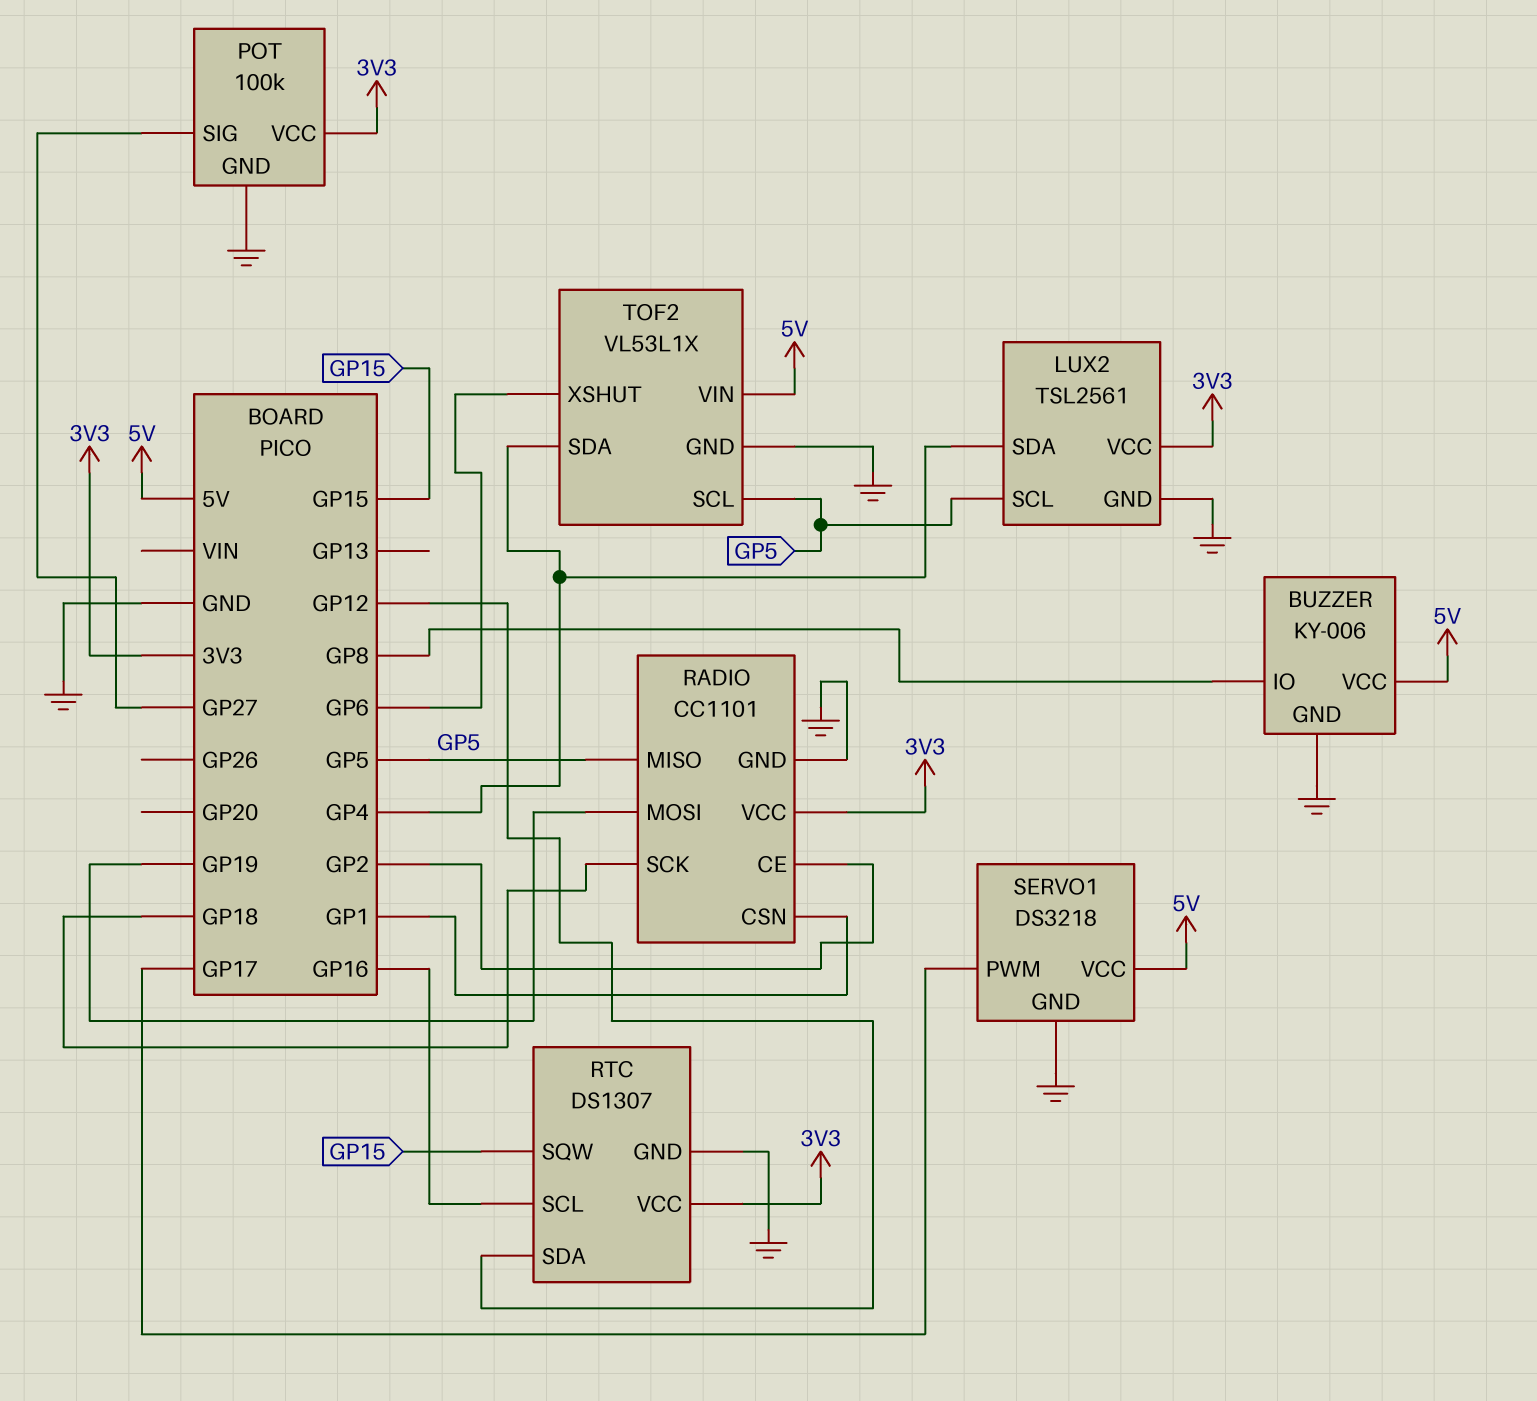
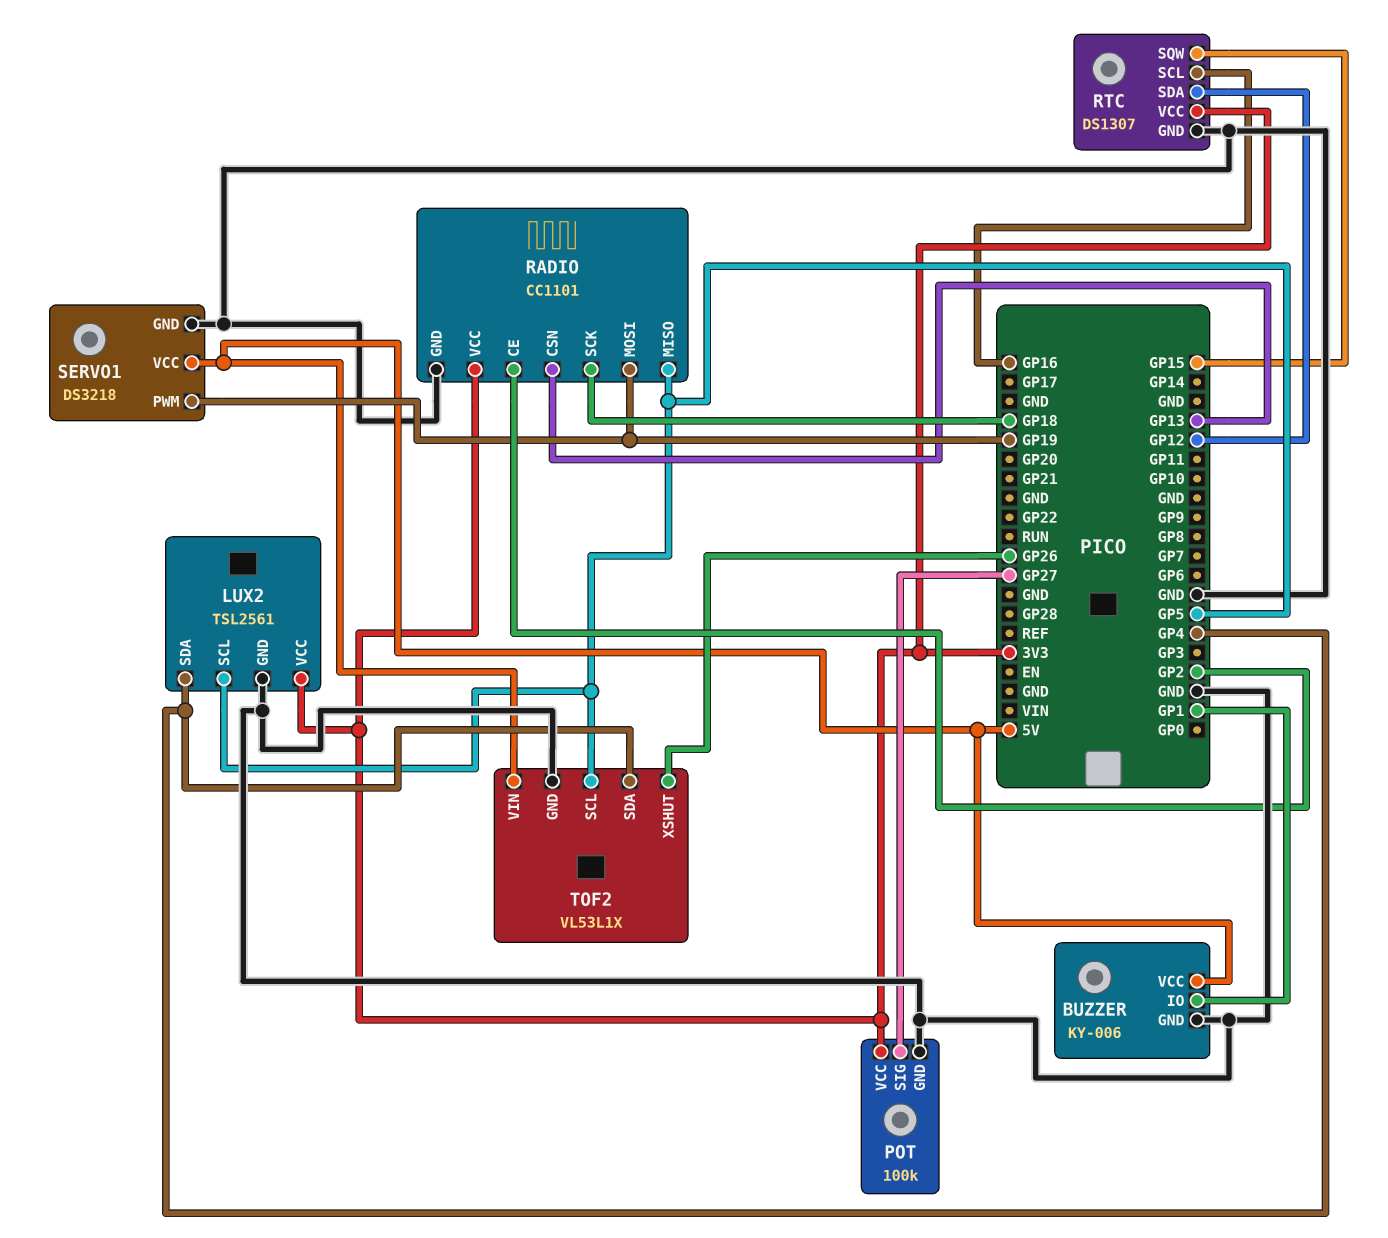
BUZZER pin IO: GP8 -> GP1
RADIO pin CSN: GP1 -> GP13
SERVO1 pin PWM: GP17 -> GP19
TOF2 pin XSHUT: GP6 -> GP26

